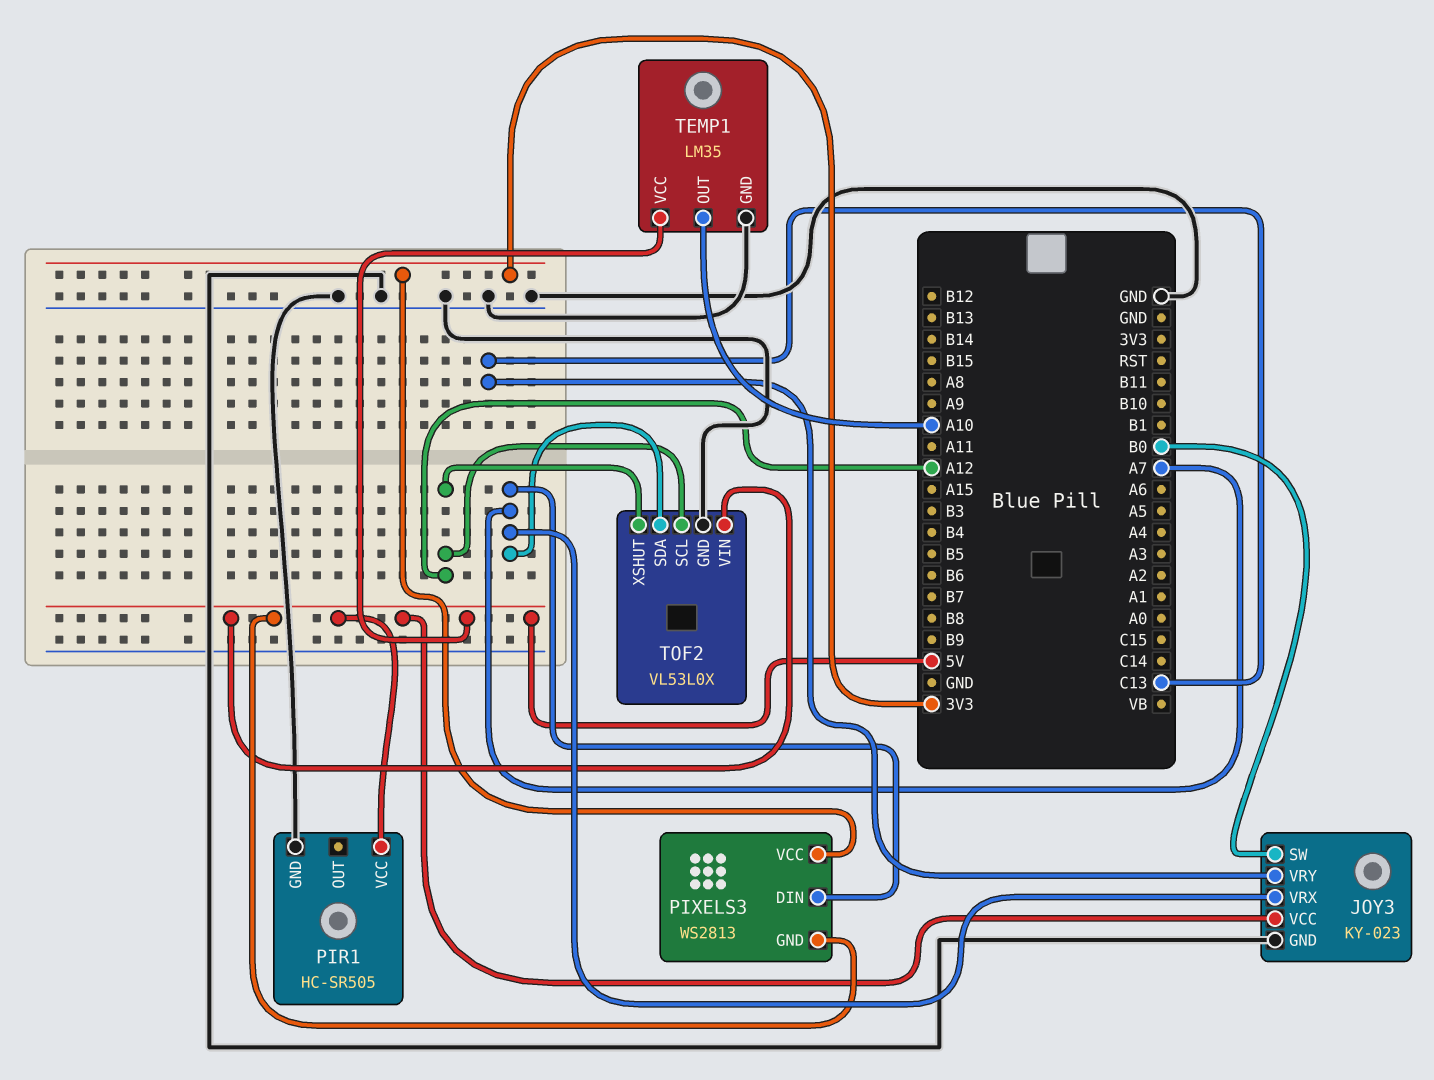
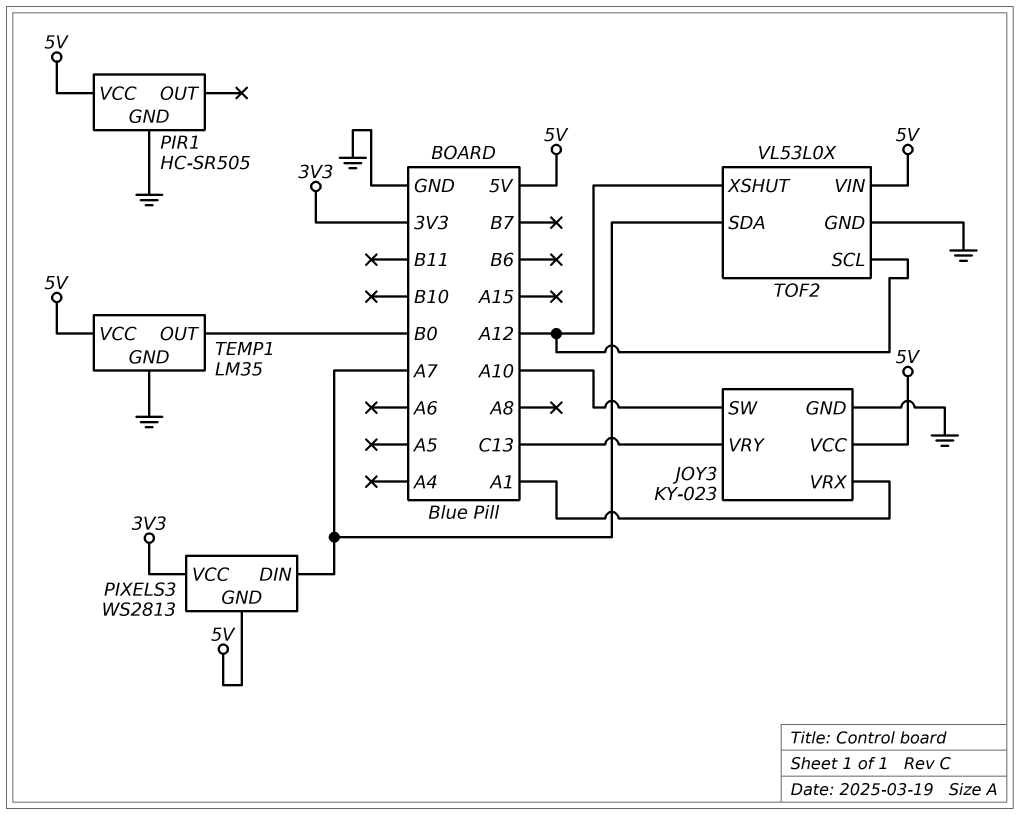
JOY3 pin SW: B0 -> A10
JOY3 pin VRX: A7 -> A1
TEMP1 pin OUT: A10 -> B0

